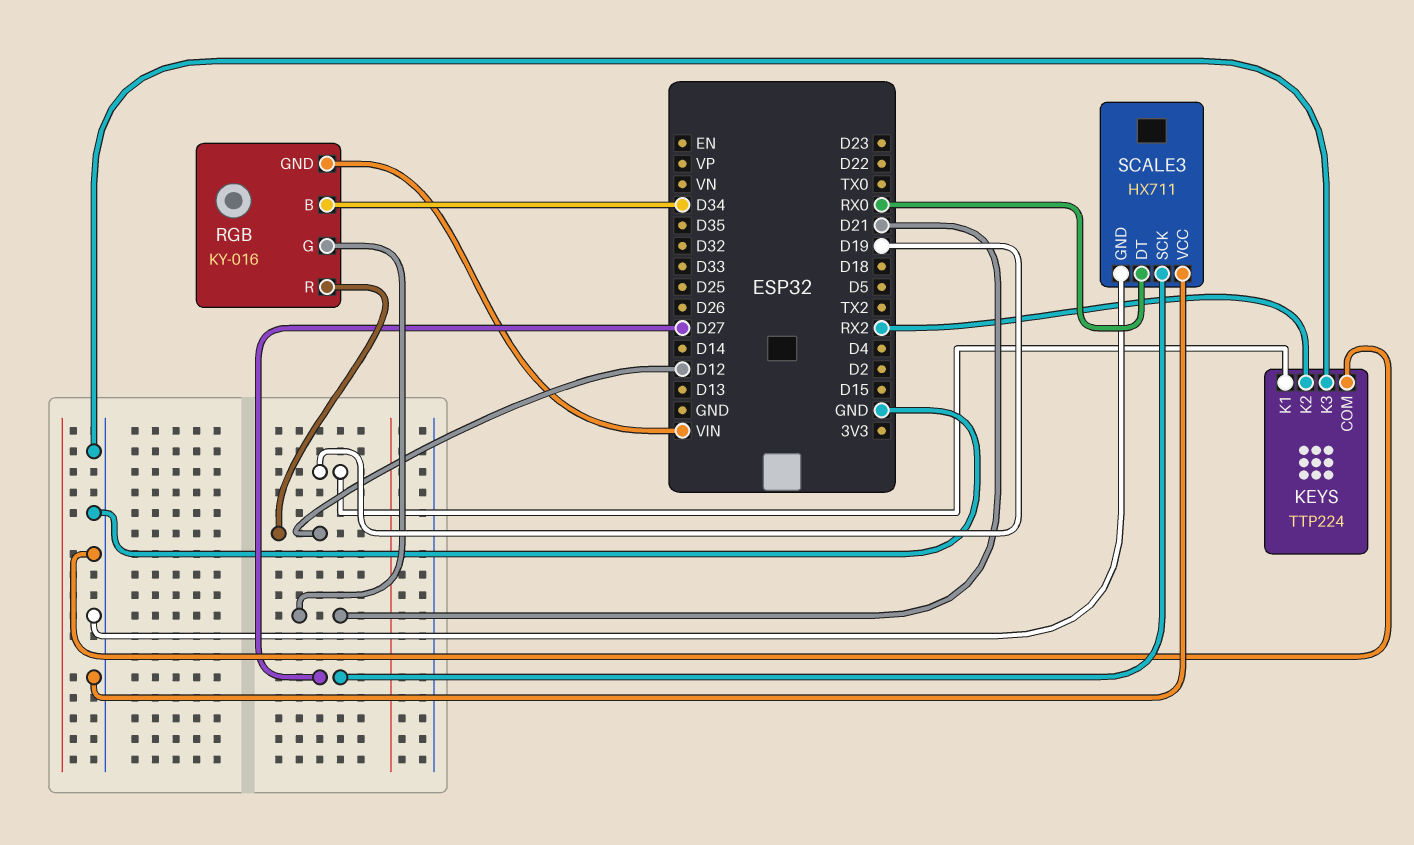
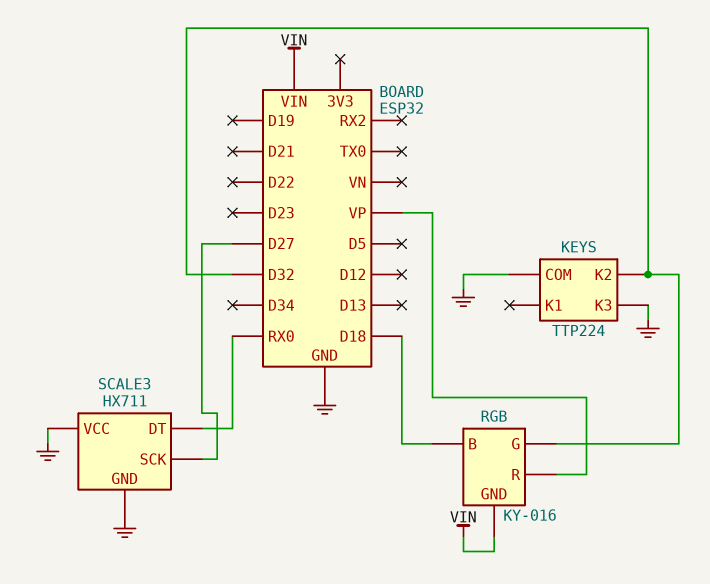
KEYS pin K1: D19 -> none
KEYS pin K2: RX2 -> D32
RGB pin B: D34 -> D18
RGB pin G: D21 -> D32
RGB pin R: D12 -> VP

